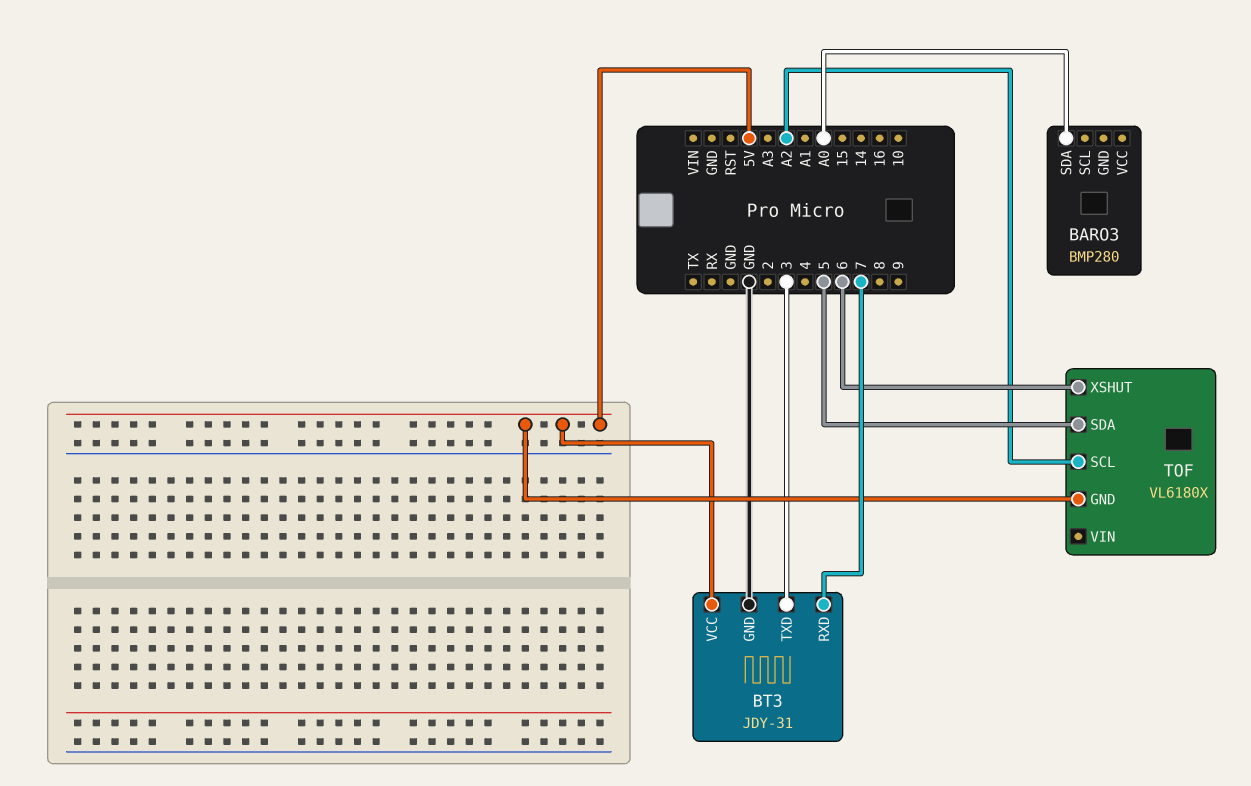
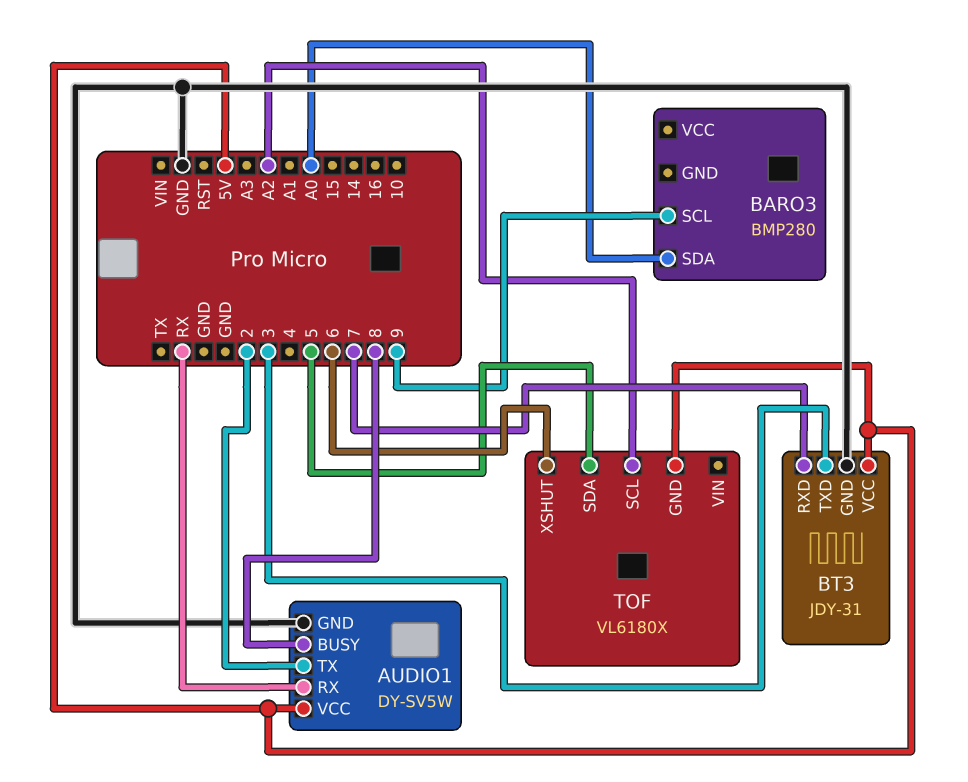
AUDIO1: none -> DY-SV5W
AUDIO1 pin BUSY: none -> 8
AUDIO1 pin GND: none -> GND
AUDIO1 pin RX: none -> RX
AUDIO1 pin TX: none -> 2
AUDIO1 pin VCC: none -> 5V
BARO3 pin SCL: none -> 9

